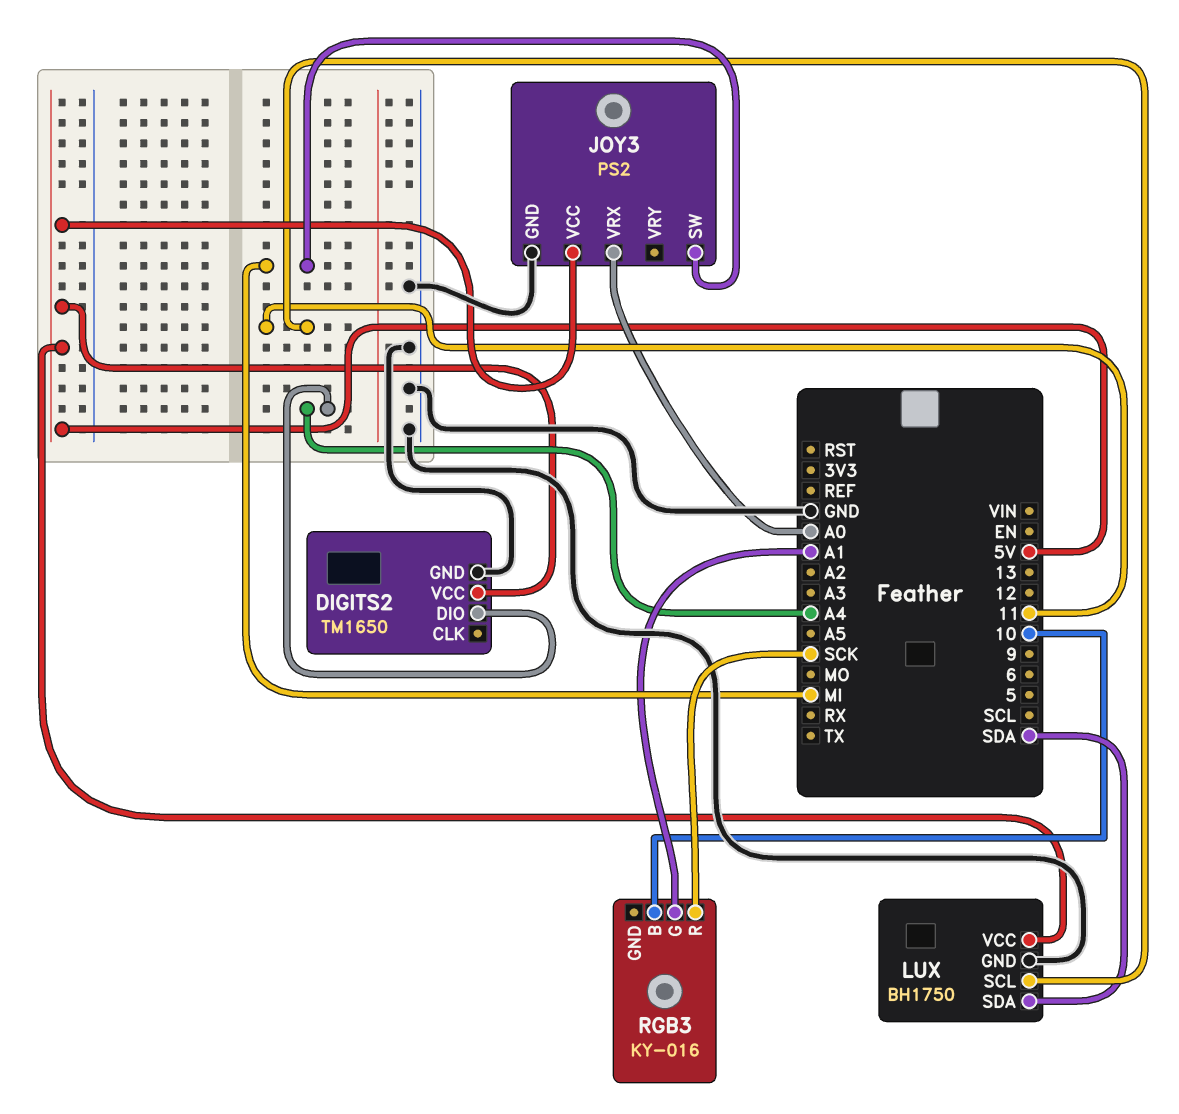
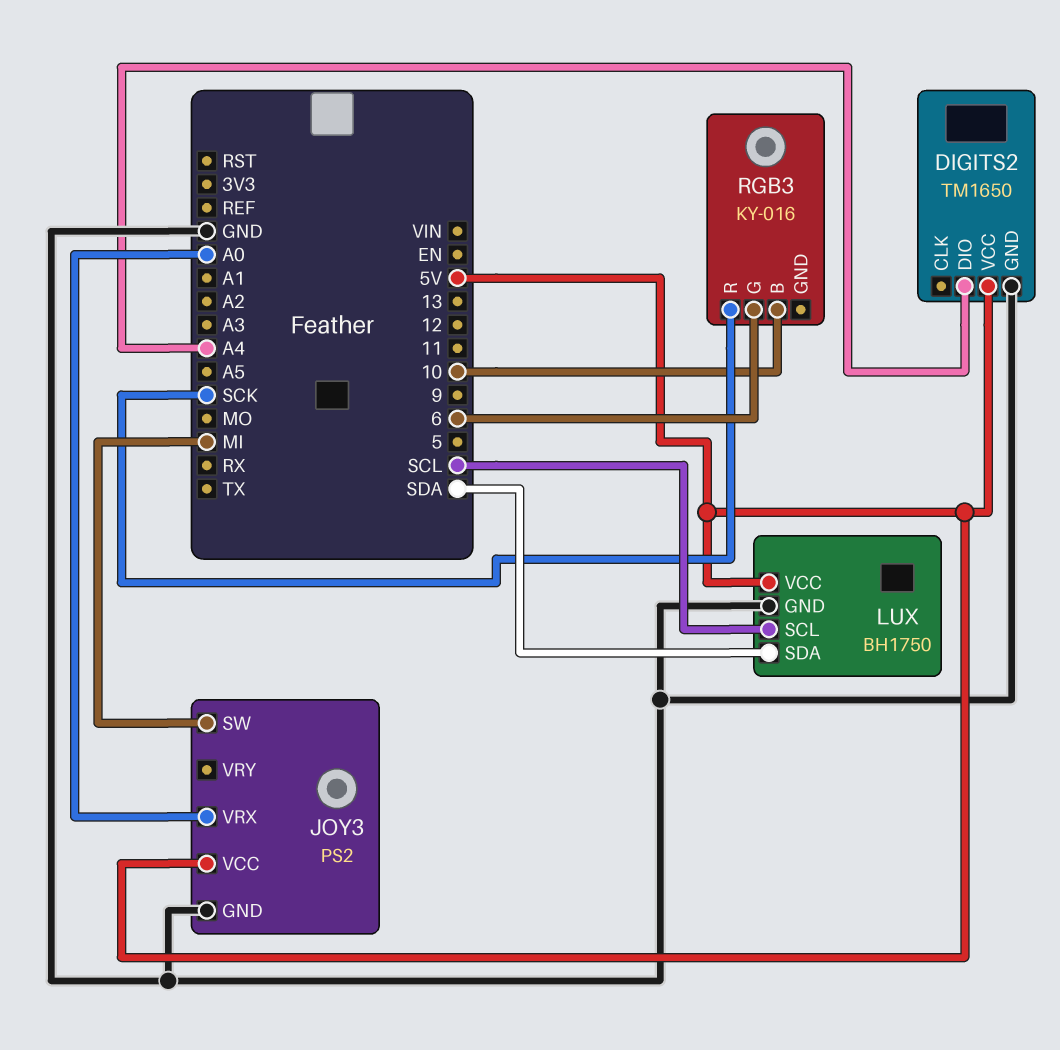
LUX pin SCL: 11 -> SCL
RGB3 pin G: A1 -> 6

